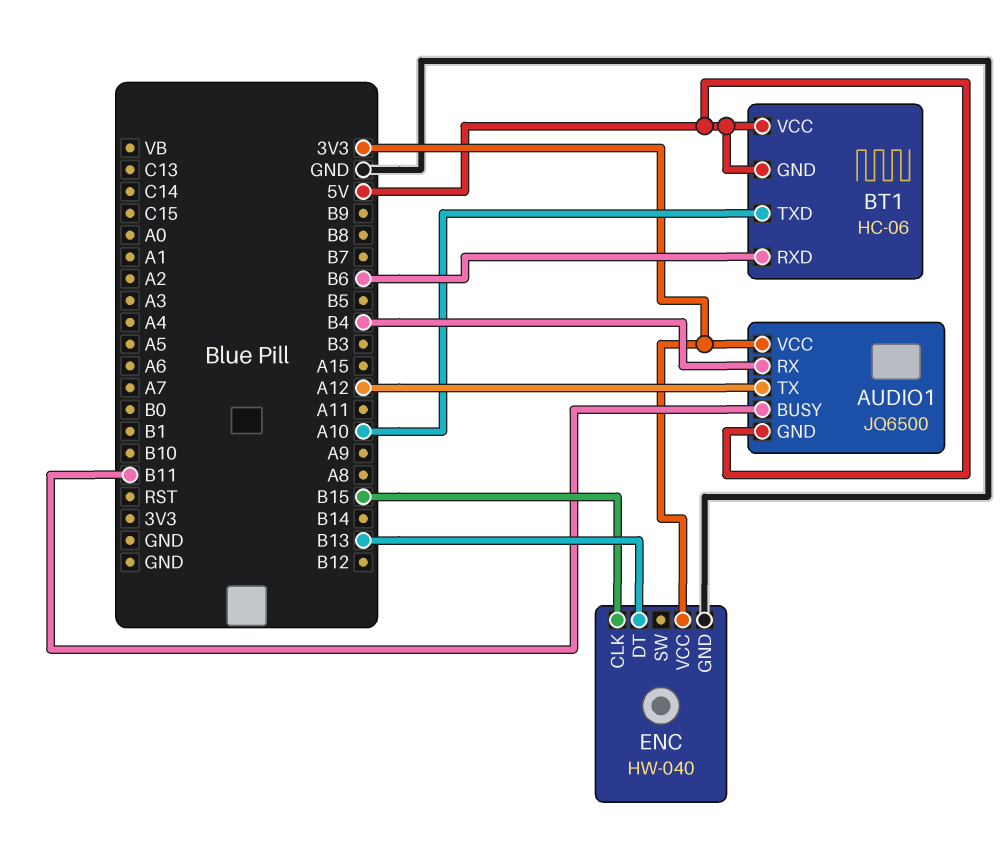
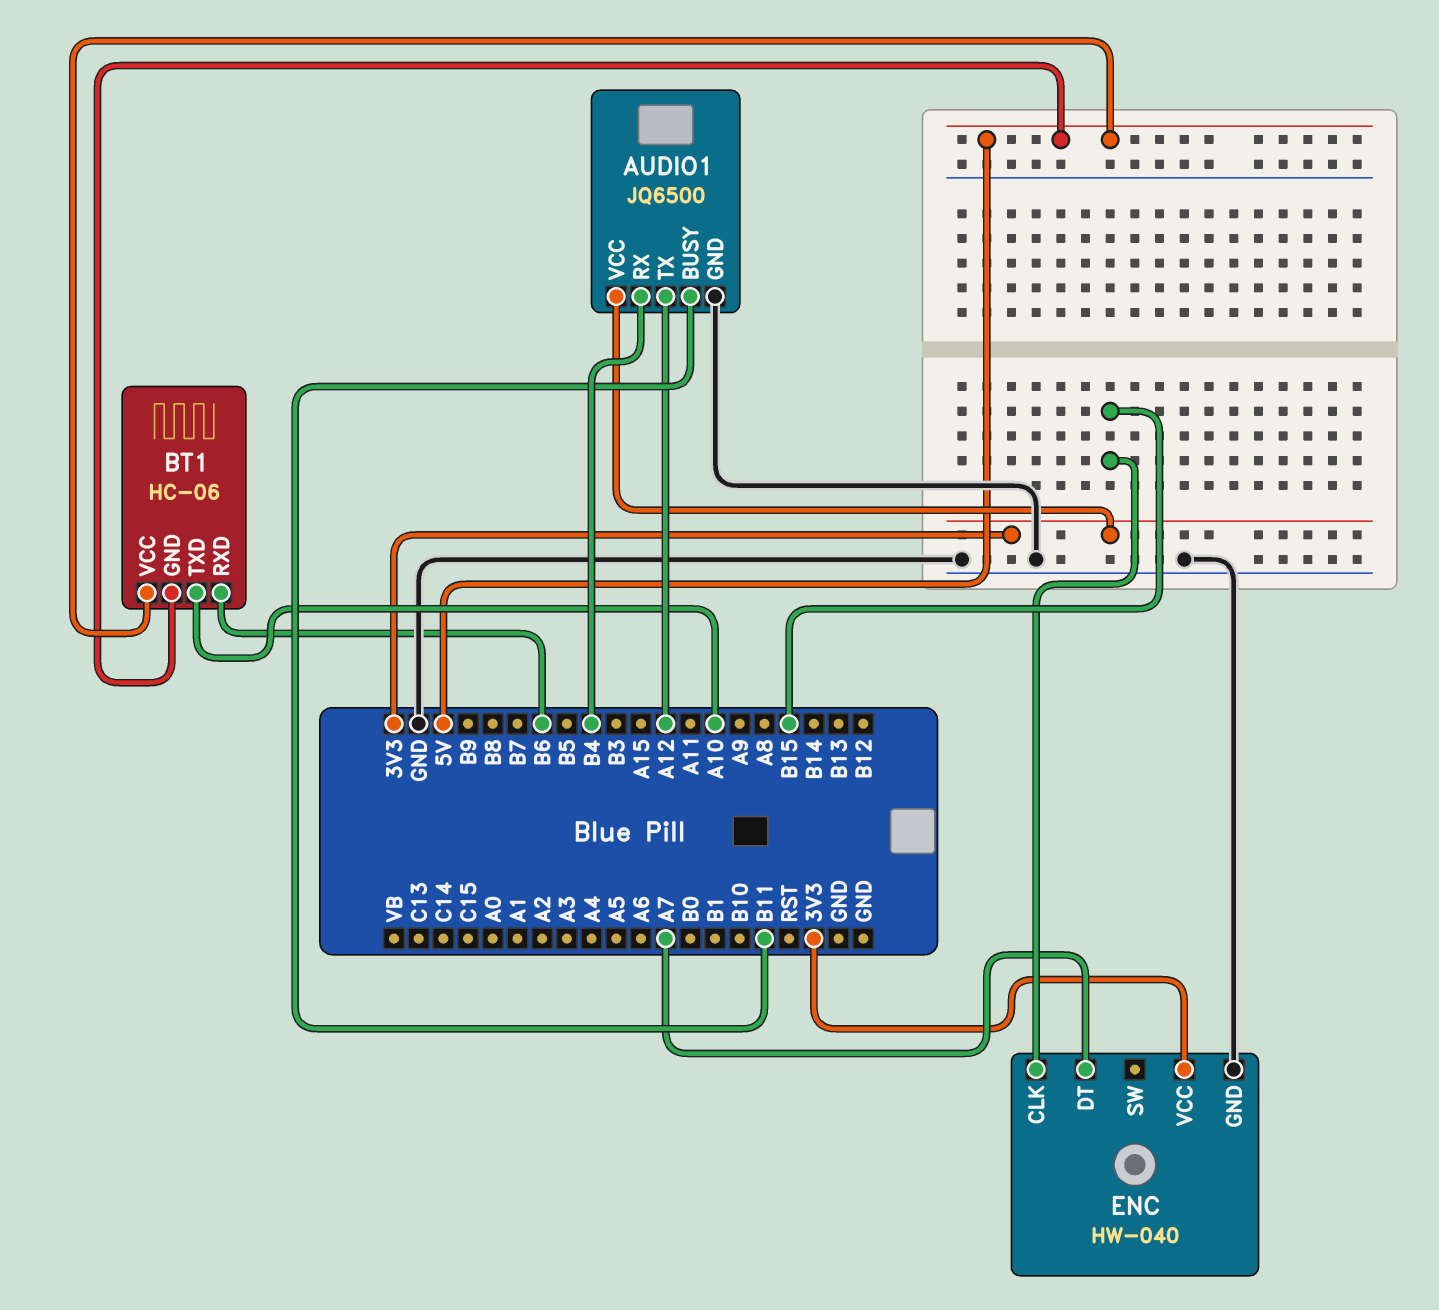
AUDIO1 pin GND: 5V -> GND
ENC pin DT: B13 -> A7

